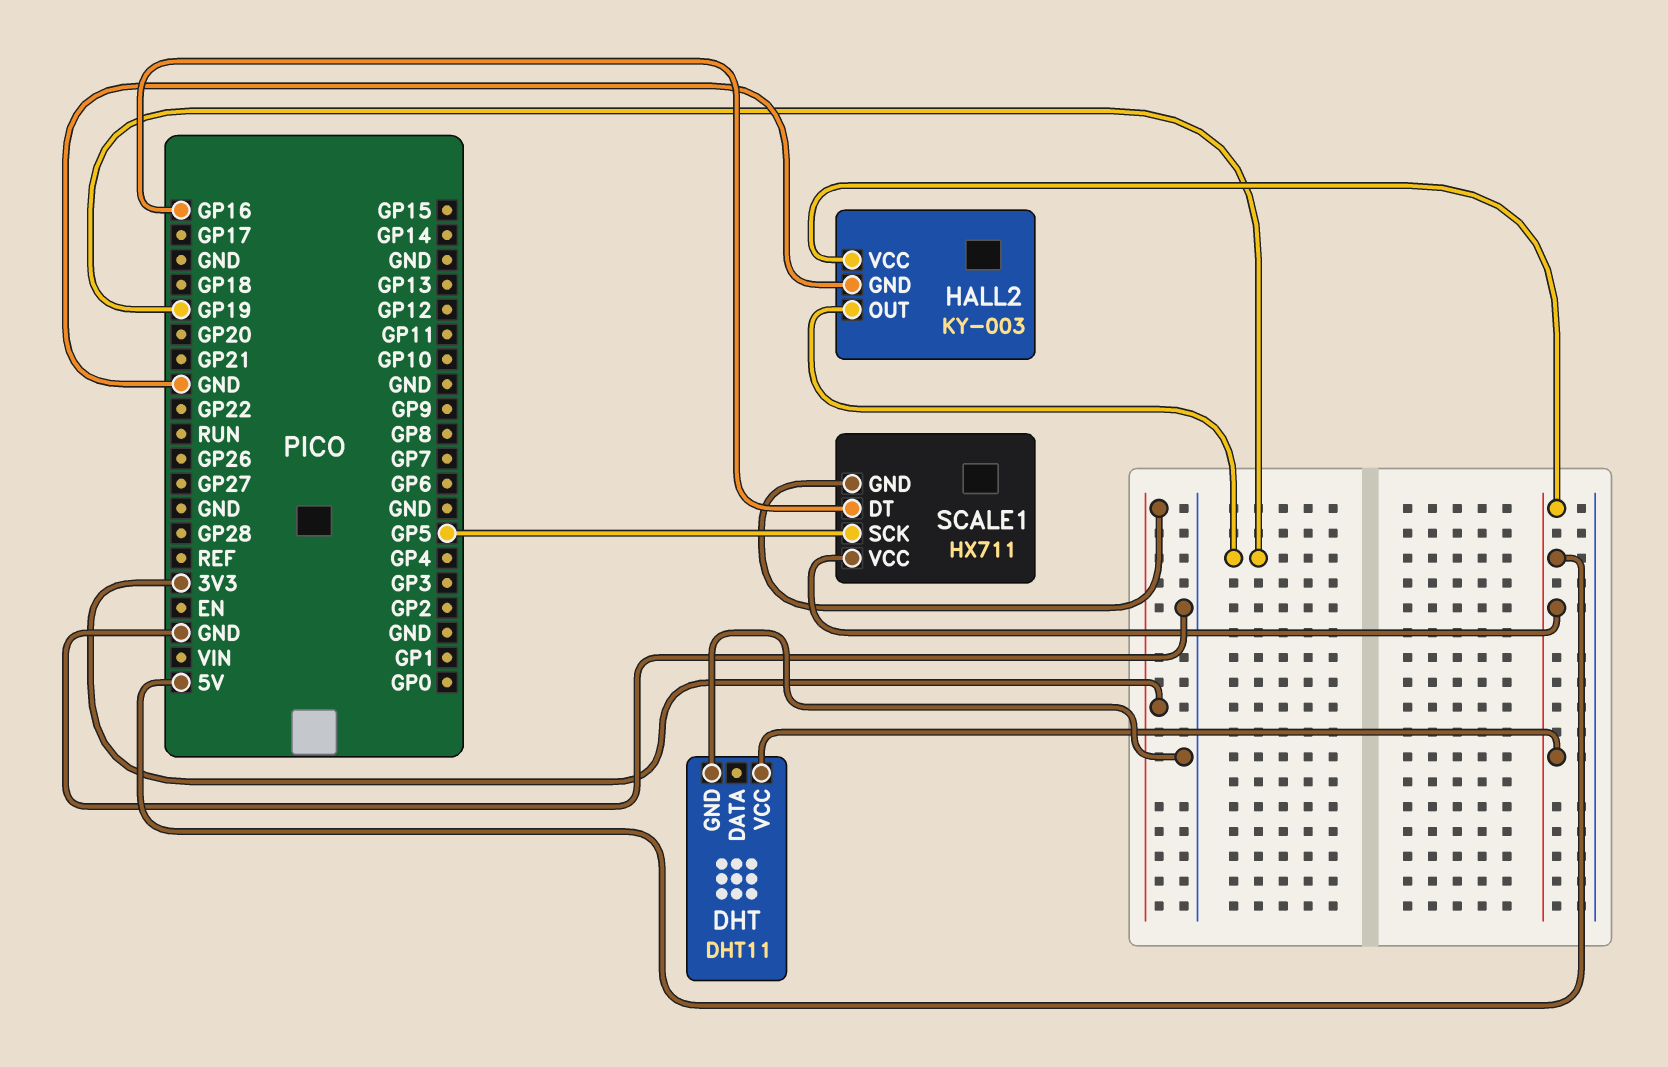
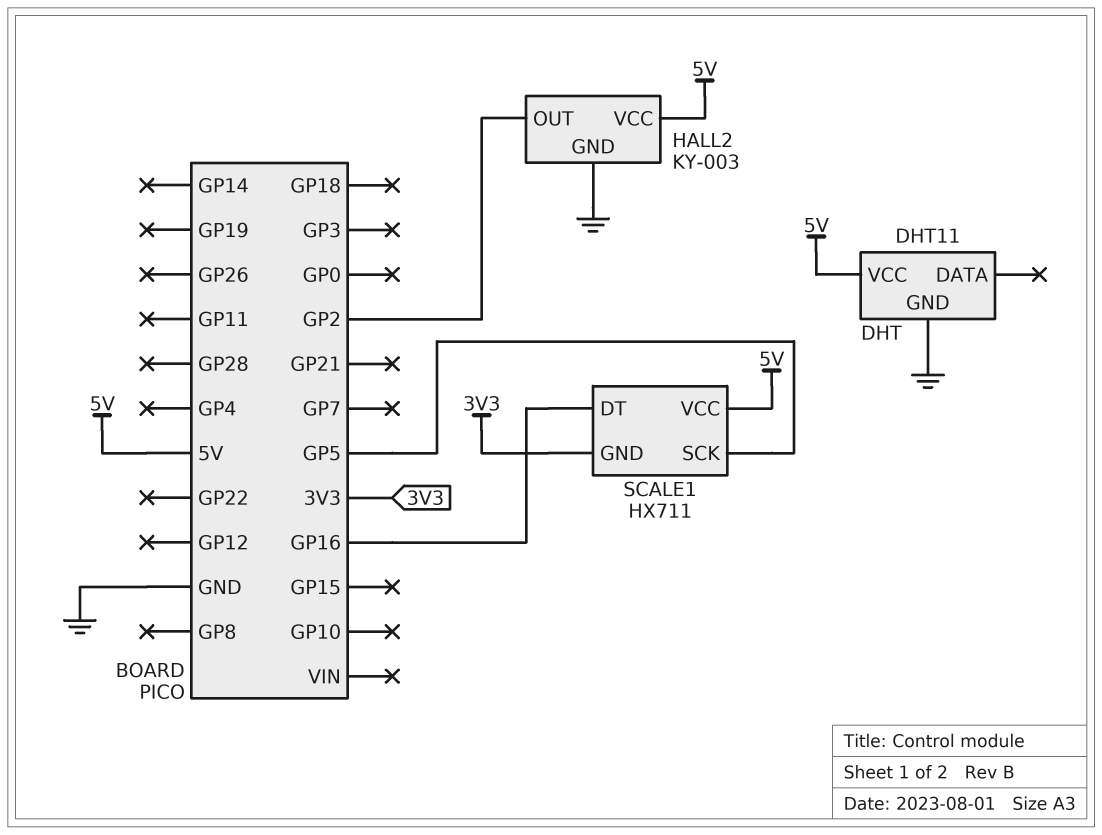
HALL2 pin OUT: GP19 -> GP2

